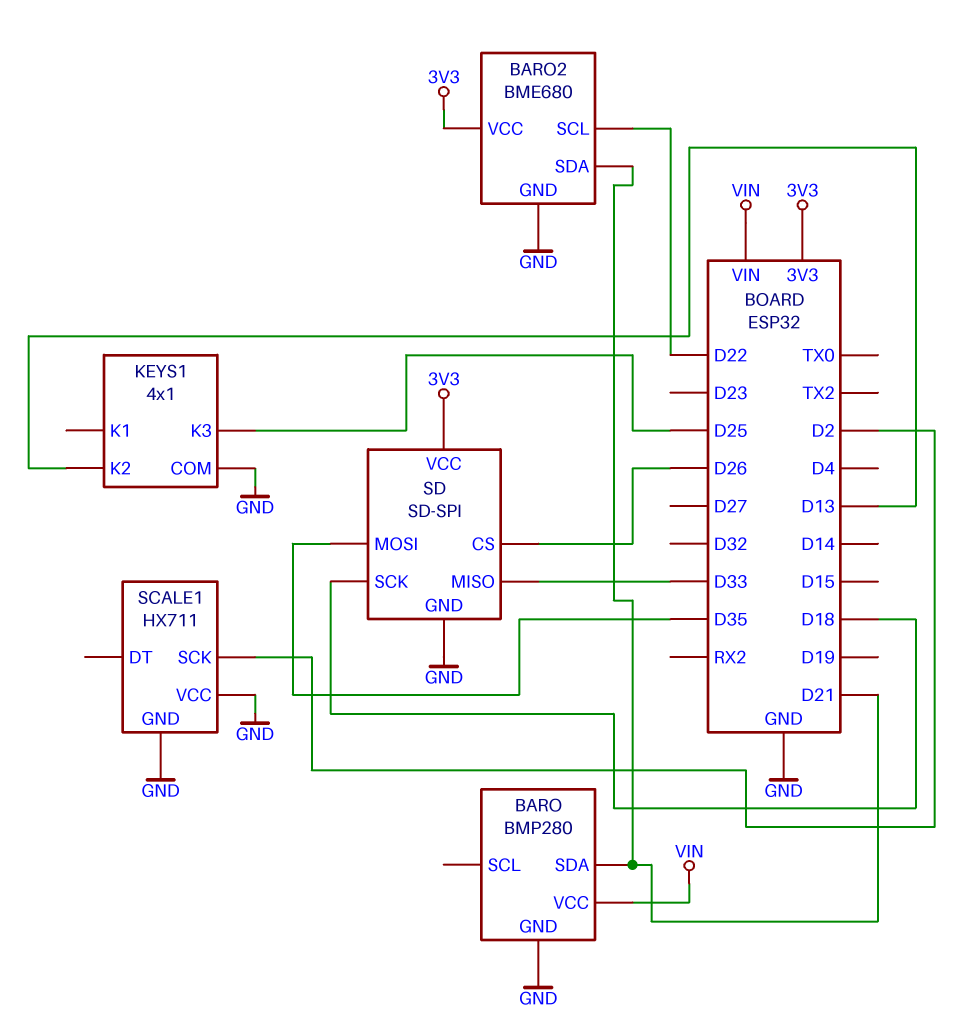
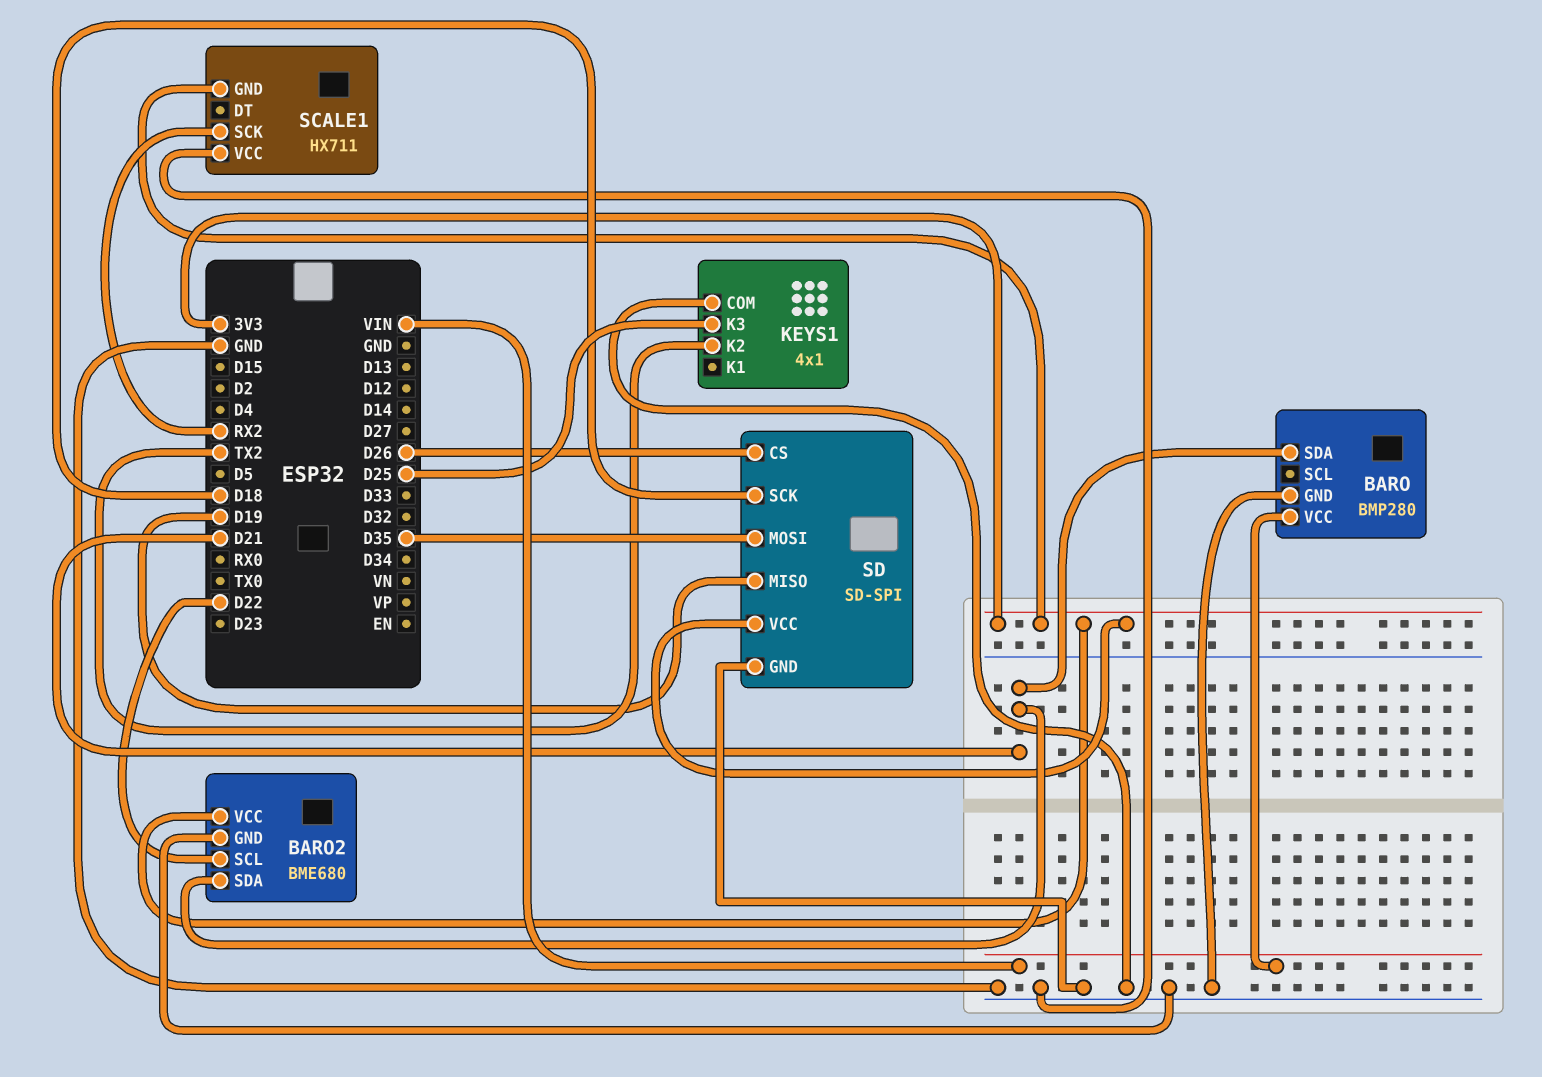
KEYS1 pin K2: D13 -> TX2
SCALE1 pin GND: GND -> 3V3
SCALE1 pin SCK: D2 -> RX2
SD pin MISO: D33 -> D19

